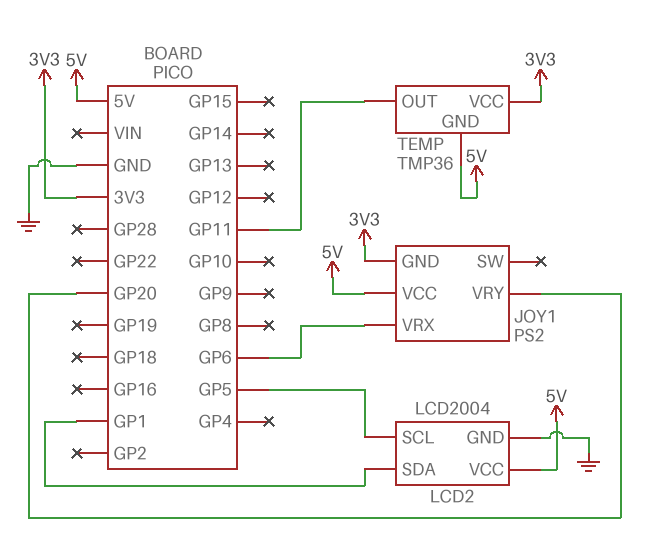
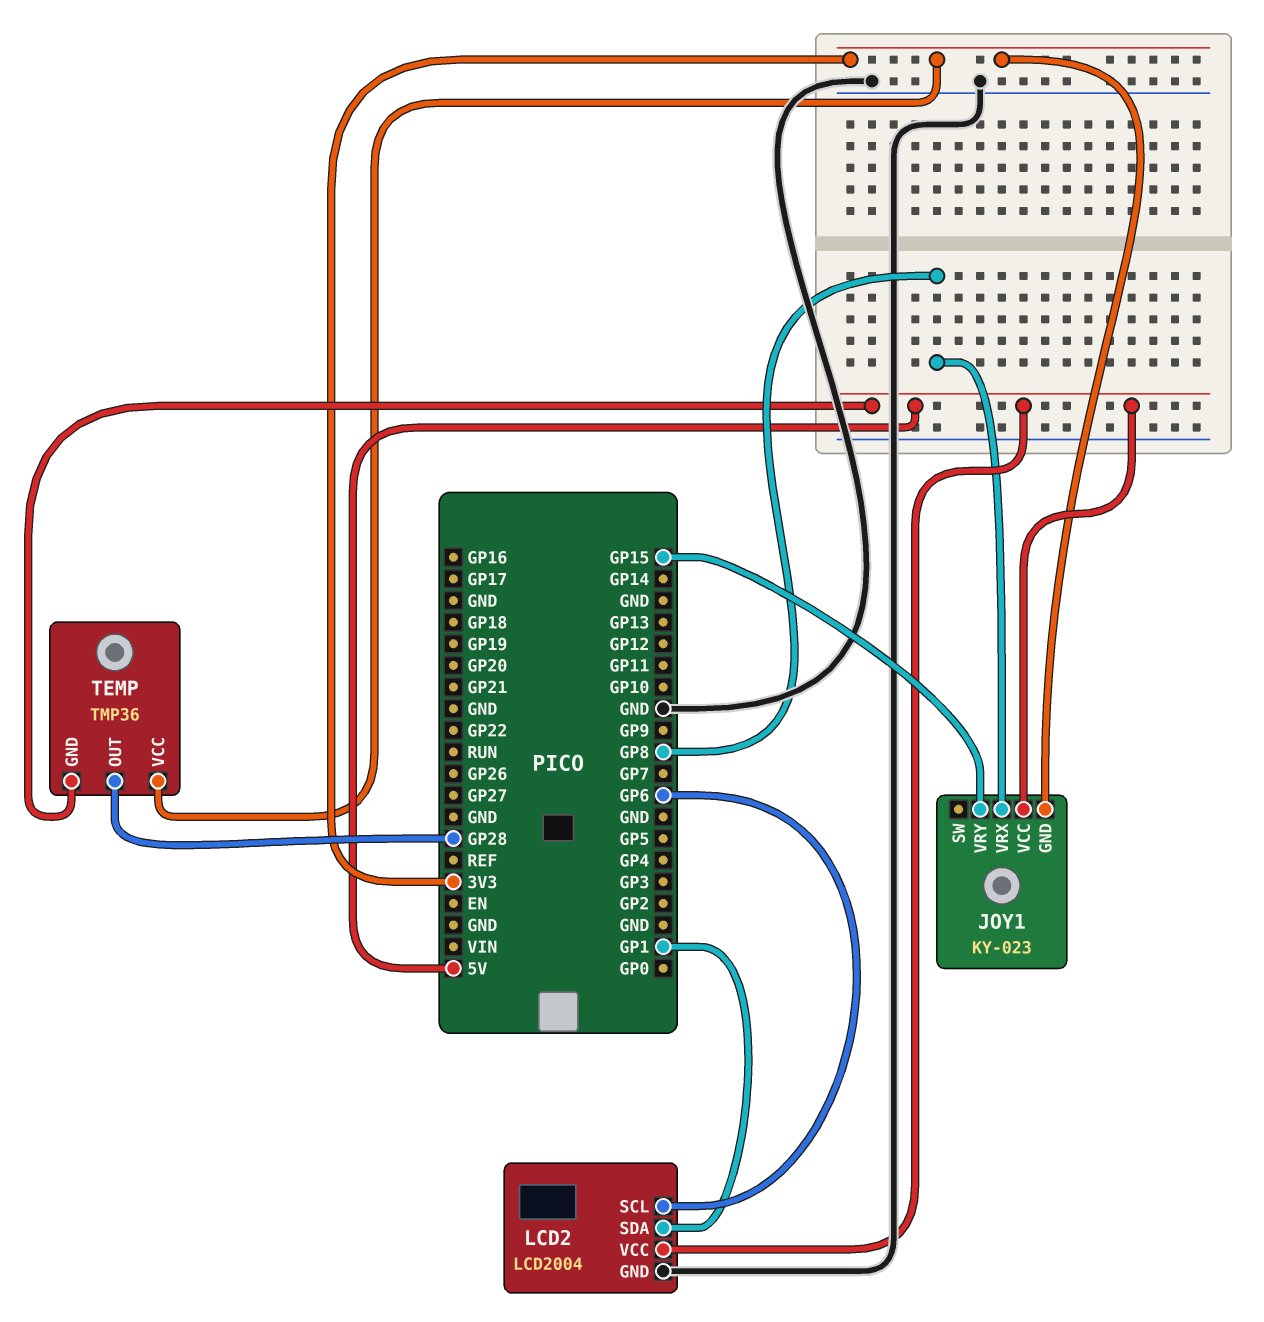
JOY1: PS2 -> KY-023
JOY1 pin VRX: GP6 -> GP8
JOY1 pin VRY: GP20 -> GP15
LCD2 pin SCL: GP5 -> GP6
TEMP pin OUT: GP11 -> GP28

